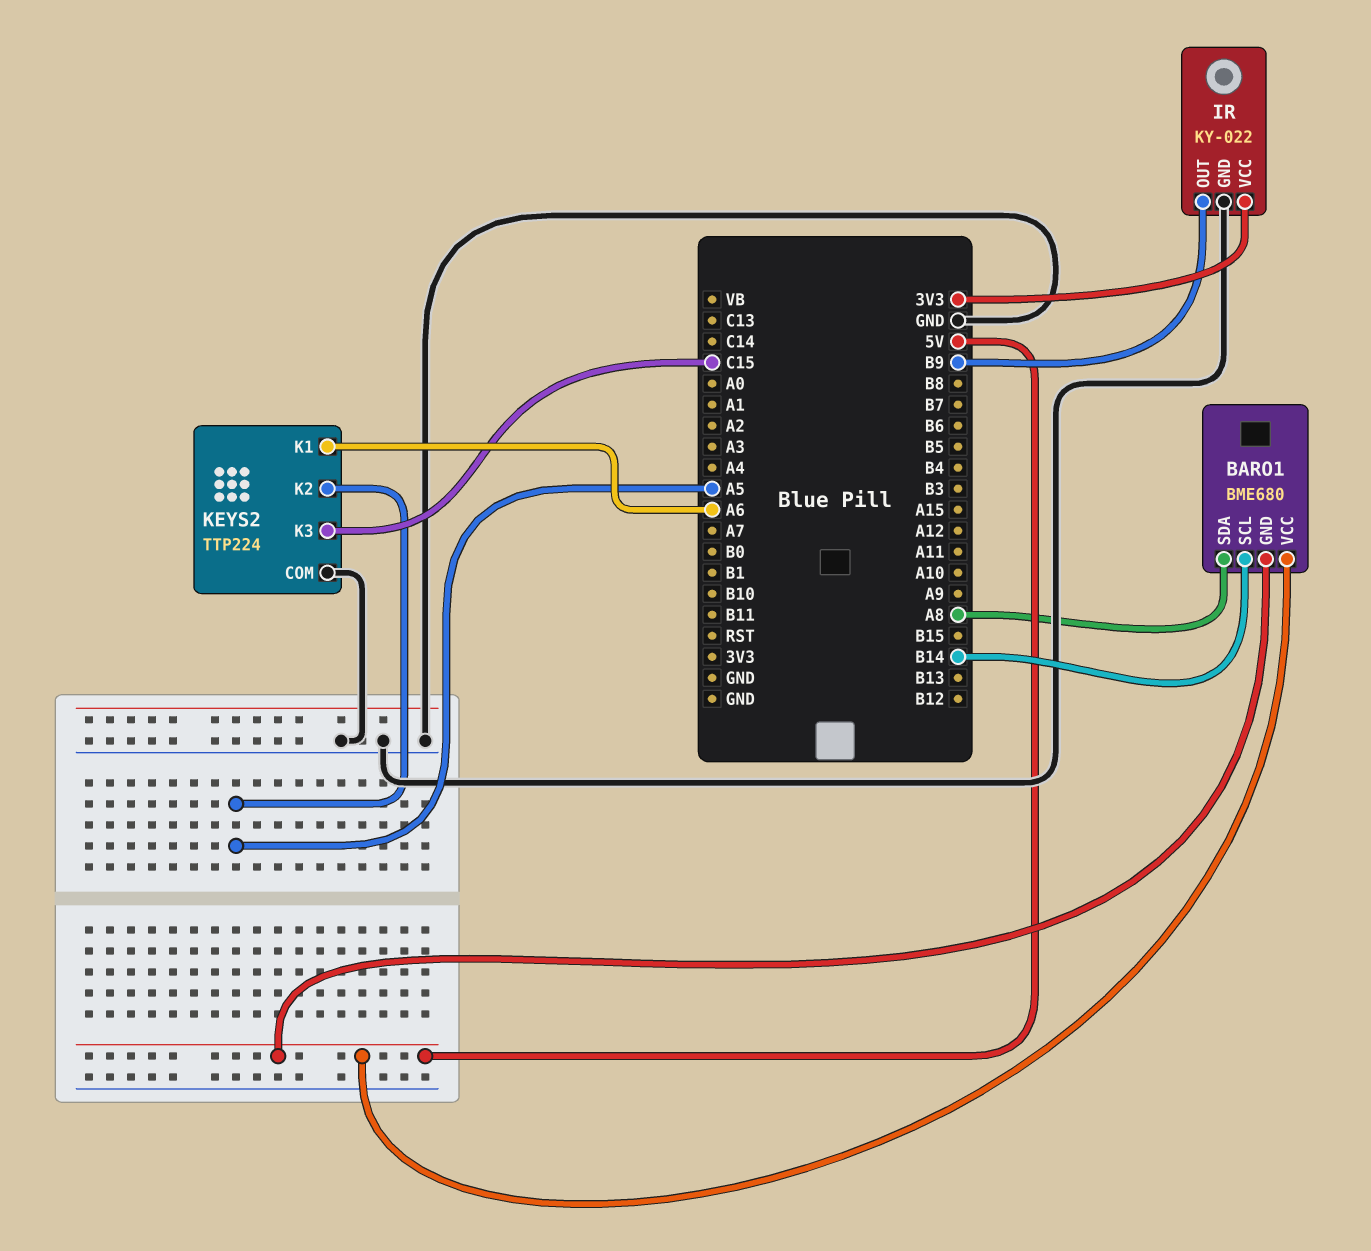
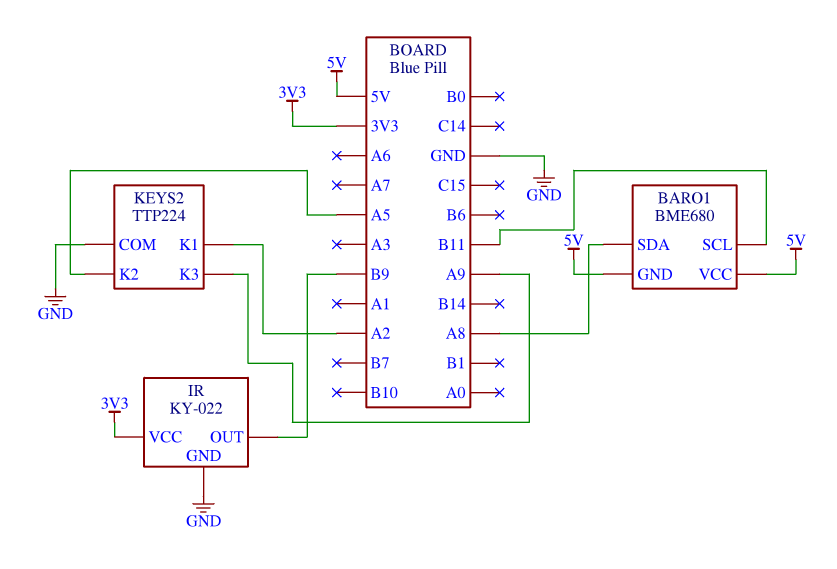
BARO1 pin SCL: B14 -> B11
KEYS2 pin K1: A6 -> A2
KEYS2 pin K3: C15 -> A9

